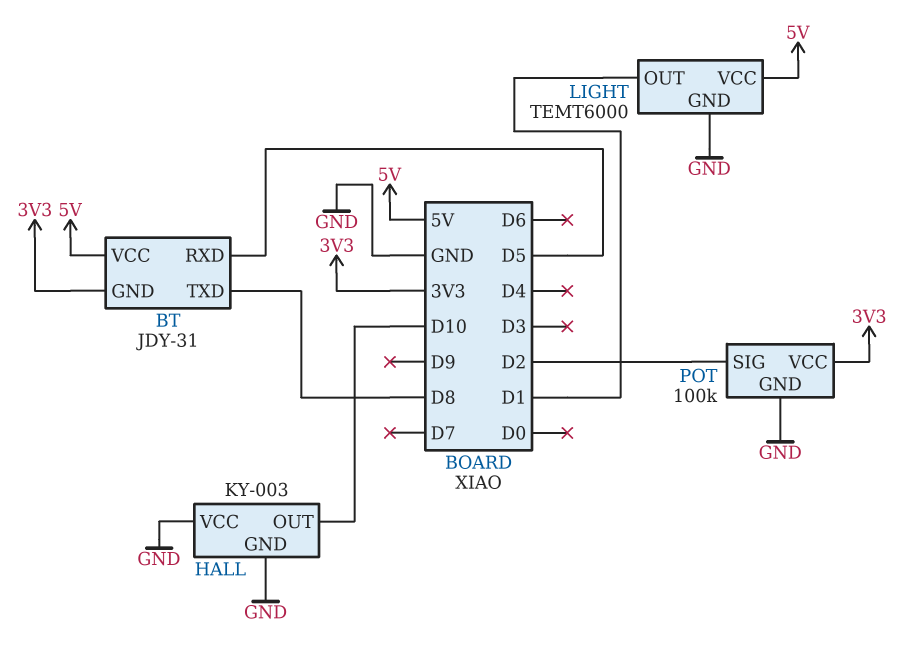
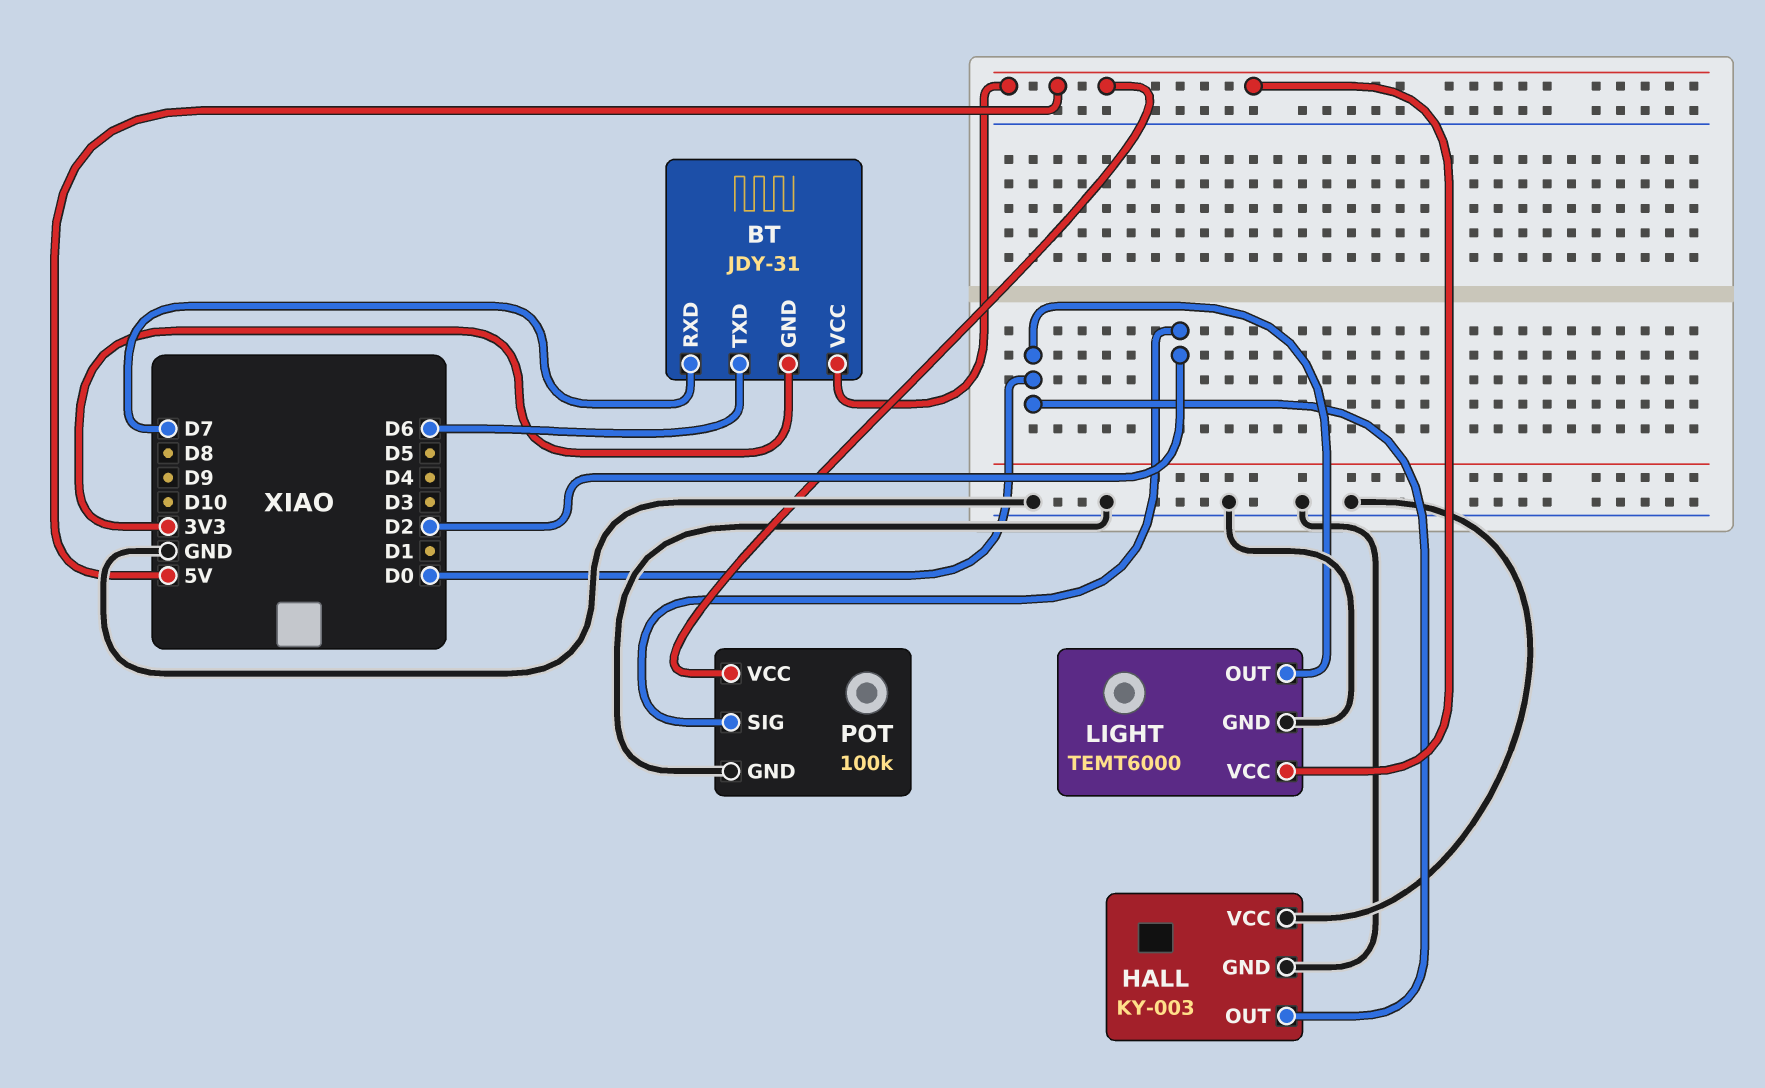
BT pin RXD: D5 -> D7
BT pin TXD: D8 -> D6
HALL pin OUT: D10 -> D0
LIGHT pin OUT: D1 -> D0
POT pin VCC: 3V3 -> 5V

